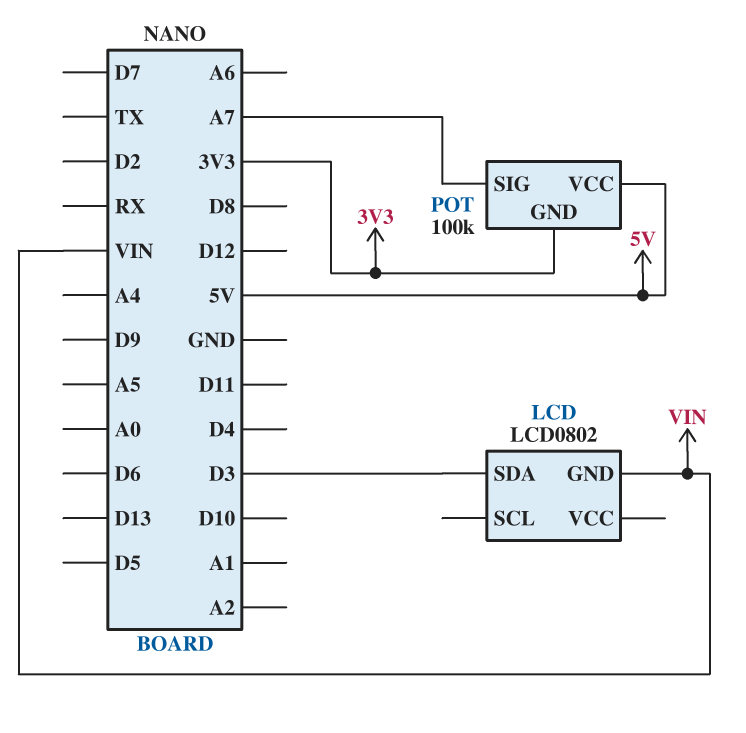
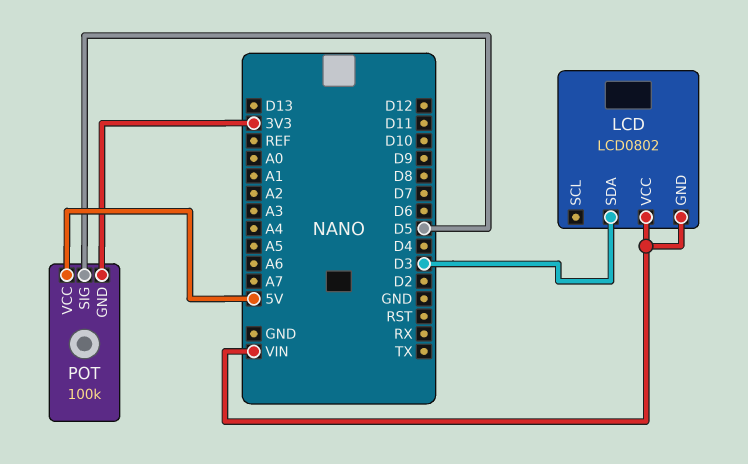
LCD pin VCC: none -> VIN
POT pin SIG: A7 -> D5

